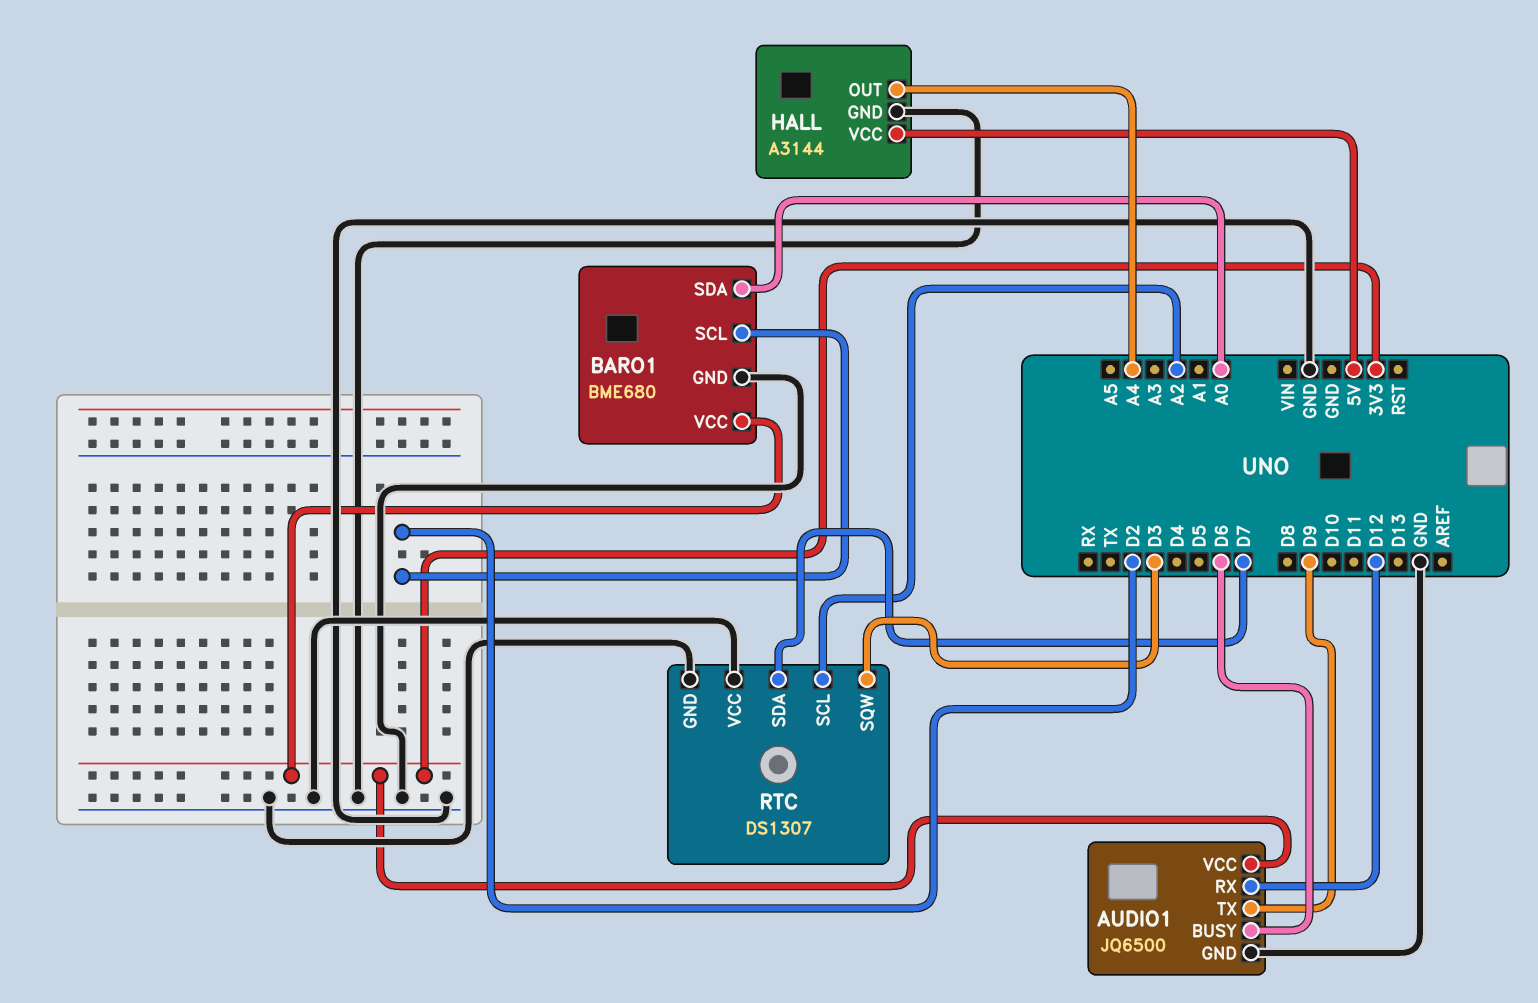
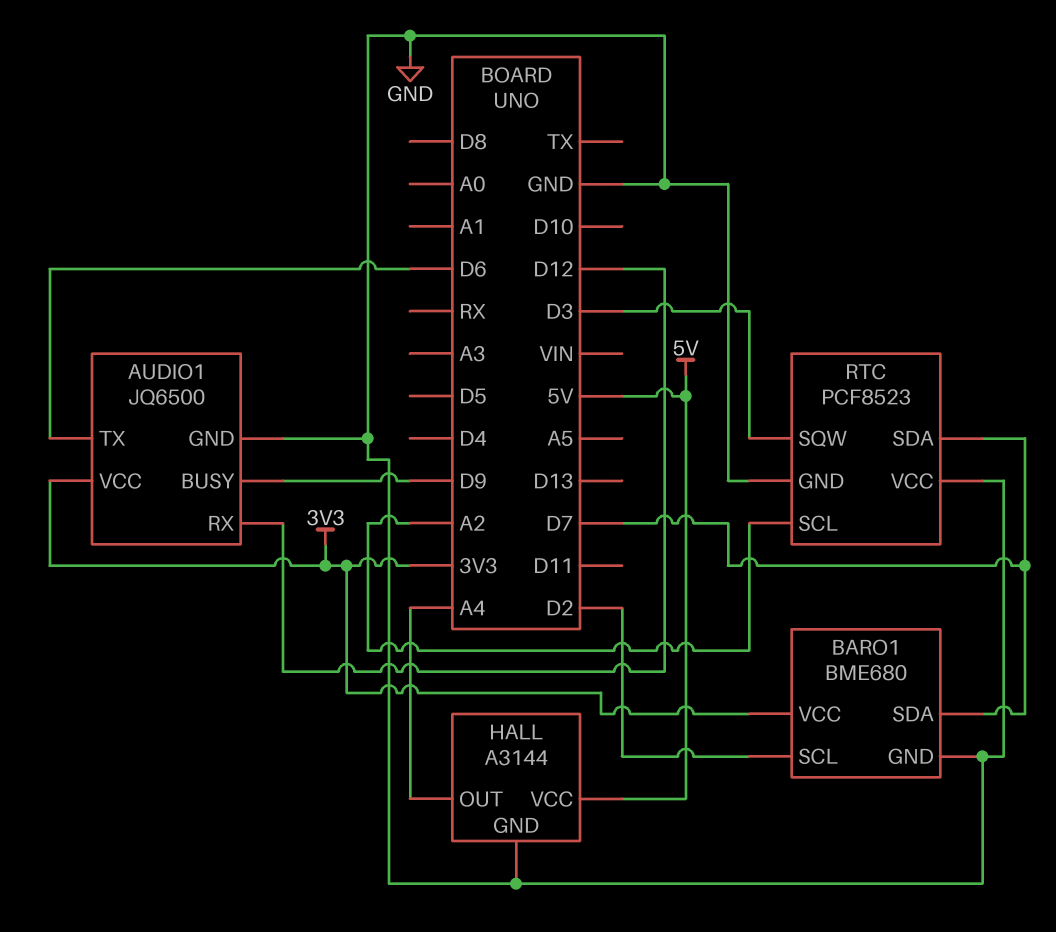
AUDIO1 pin BUSY: D6 -> D9
AUDIO1 pin TX: D9 -> D6
BARO1 pin SDA: A0 -> D7
RTC: DS1307 -> PCF8523

